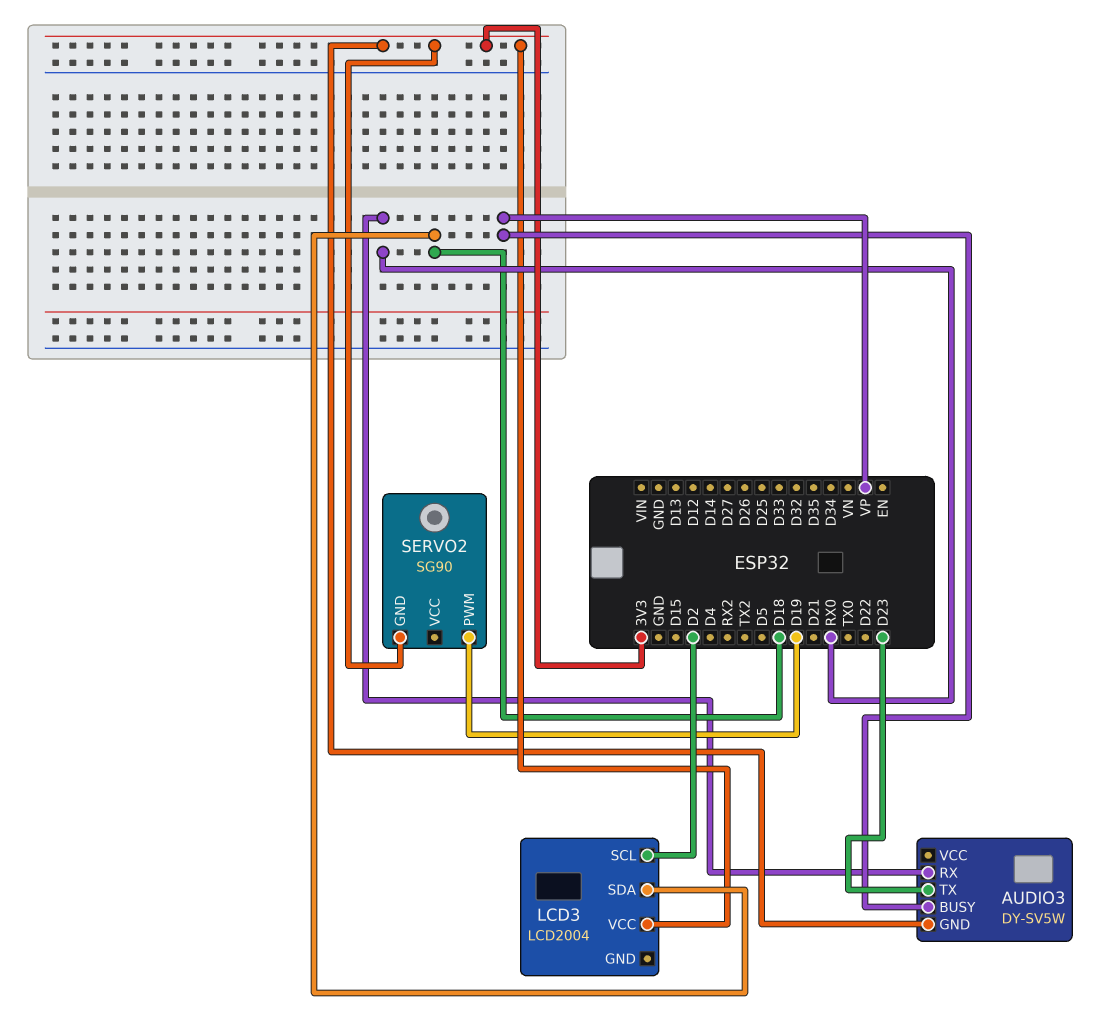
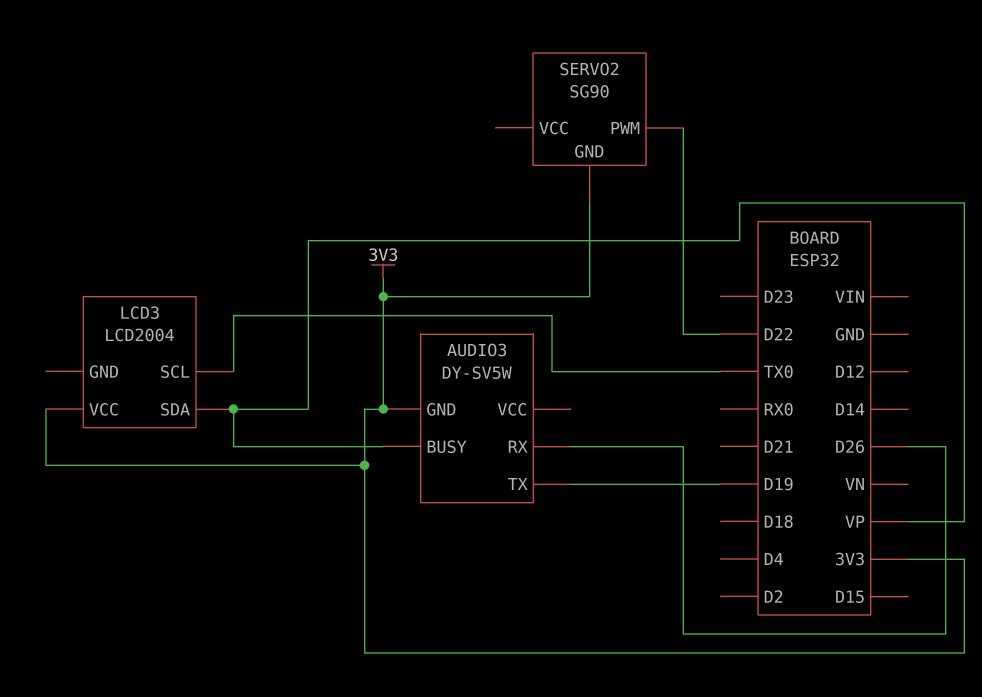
AUDIO3 pin RX: RX0 -> D26
AUDIO3 pin TX: D23 -> D19
LCD3 pin SCL: D2 -> TX0
LCD3 pin SDA: D18 -> VP
SERVO2 pin PWM: D19 -> D22

